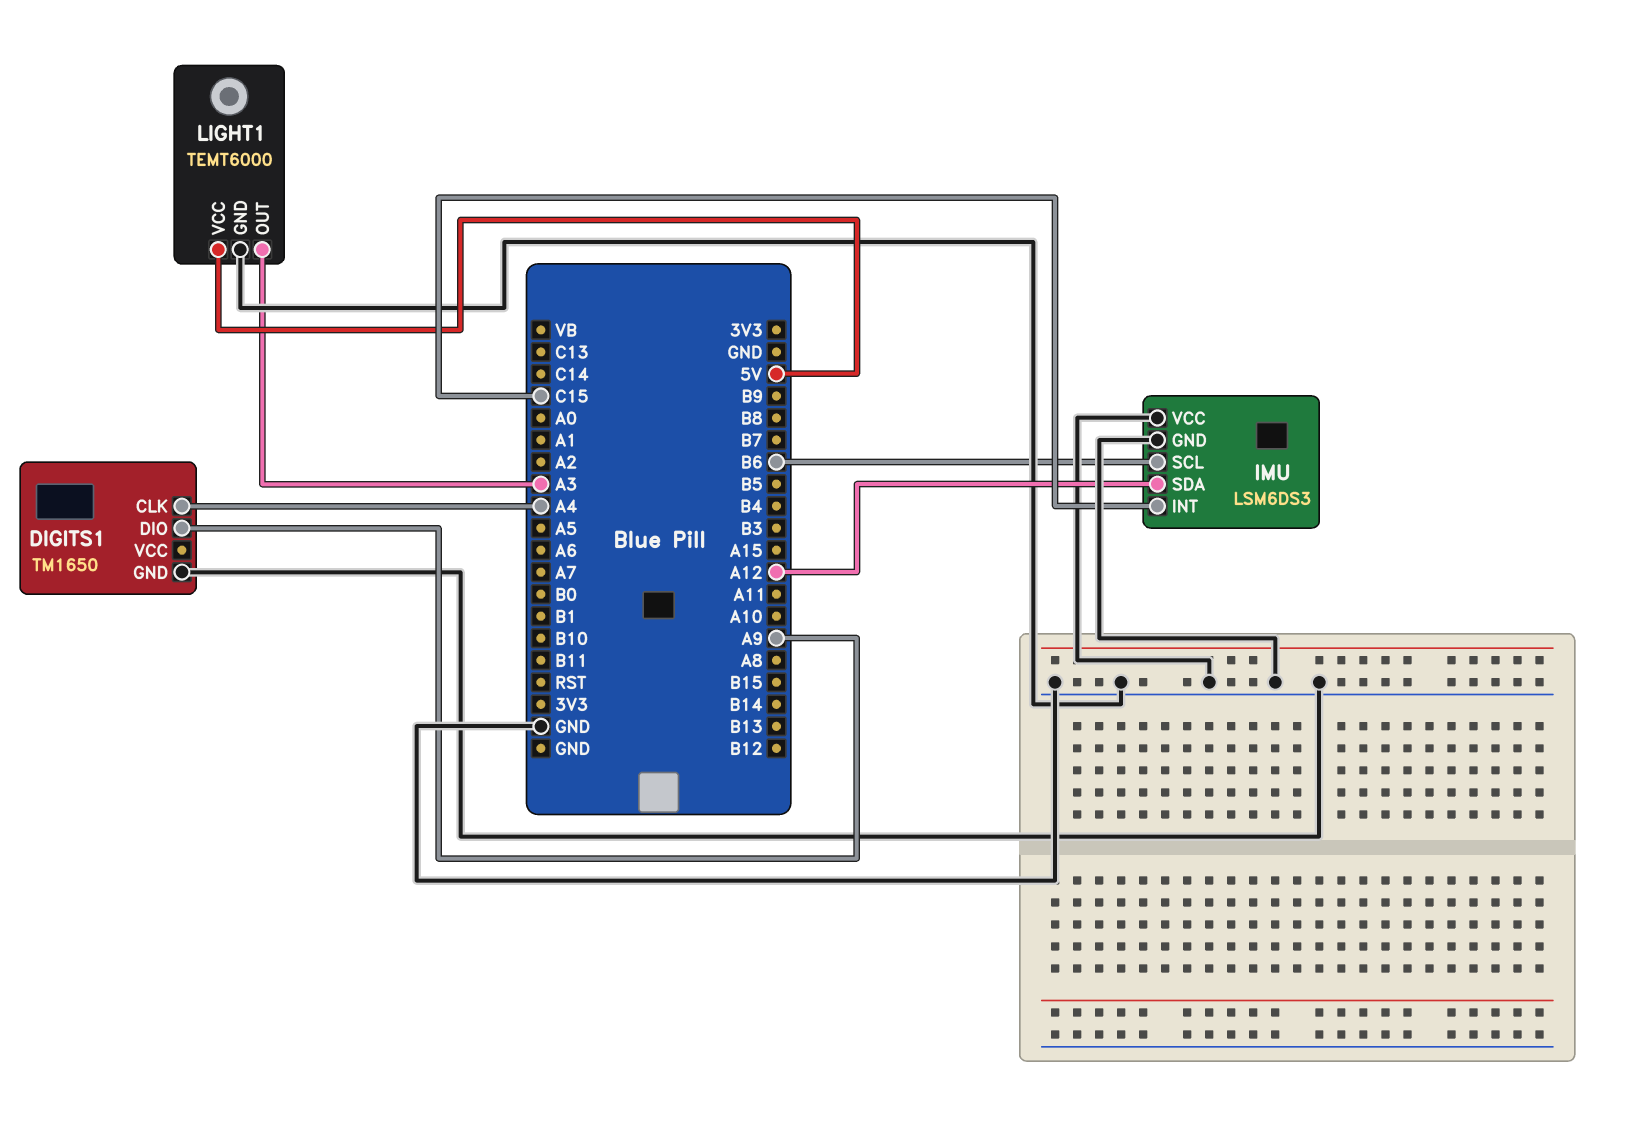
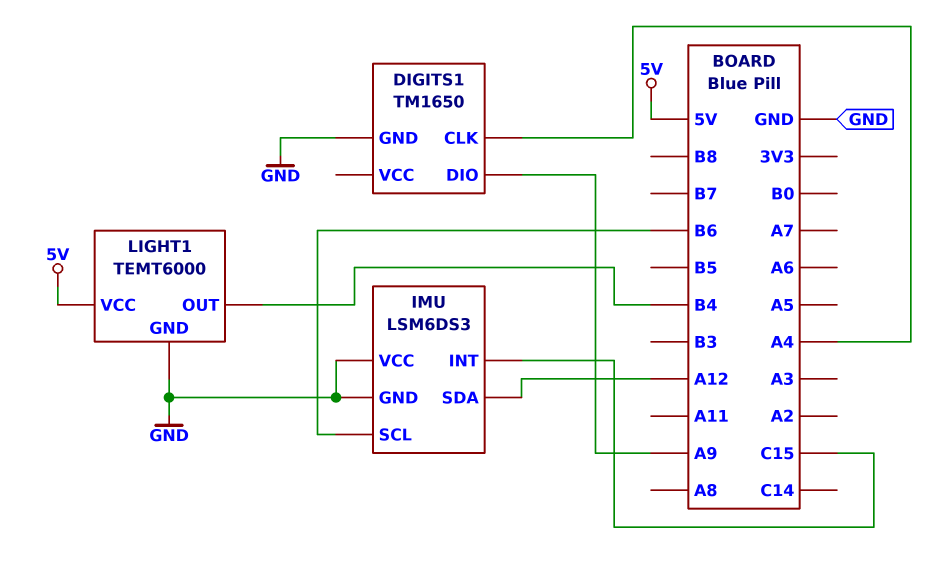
LIGHT1 pin OUT: A3 -> B4

